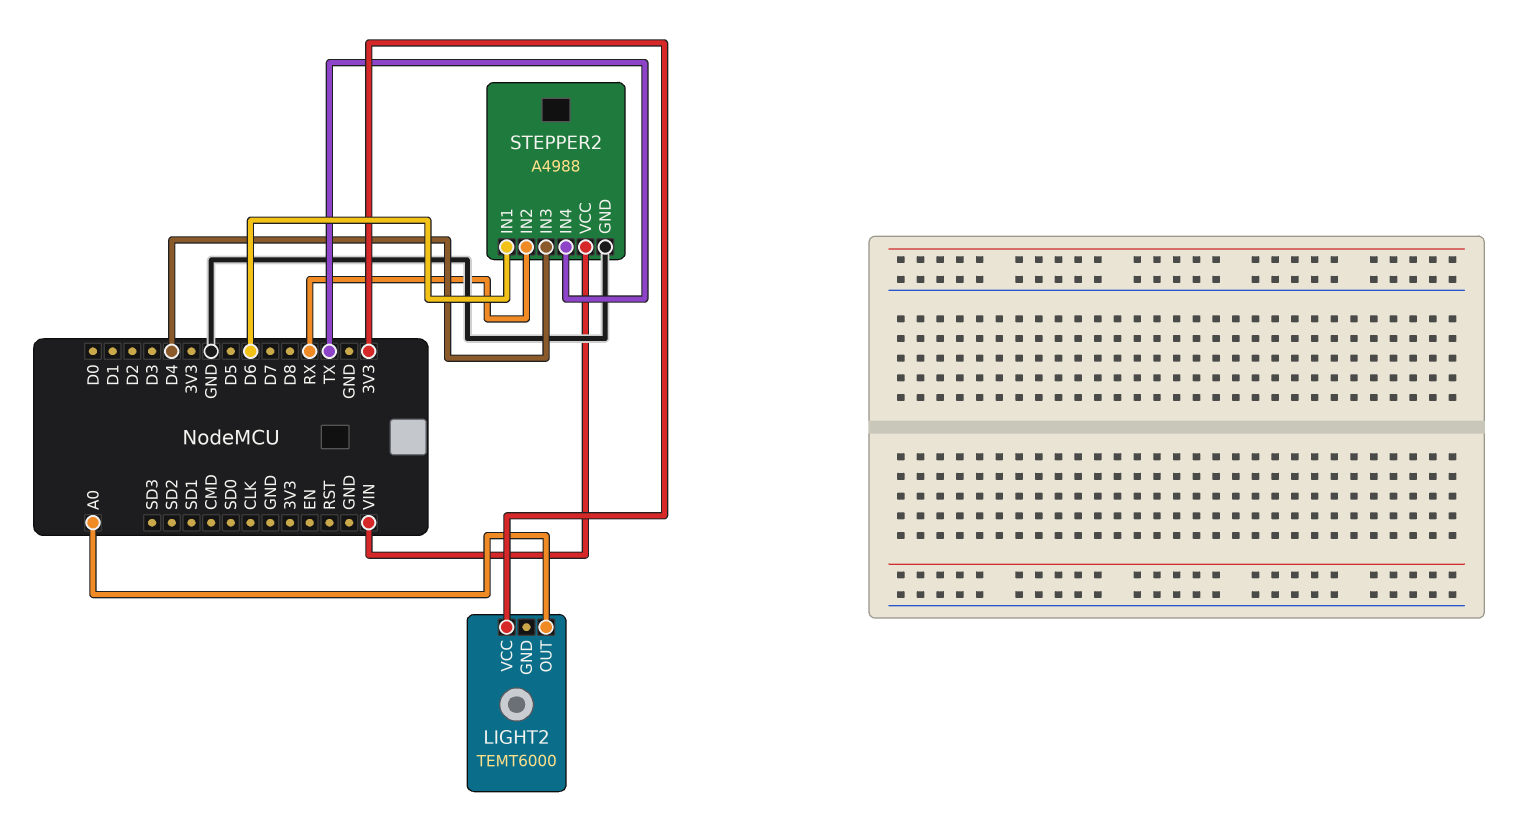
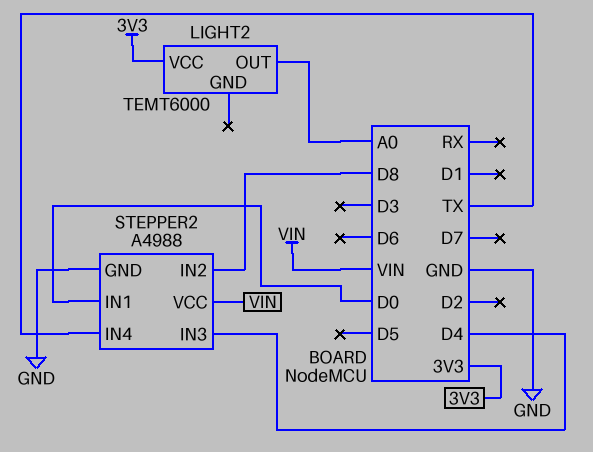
STEPPER2 pin IN1: D6 -> D0
STEPPER2 pin IN2: RX -> D8

